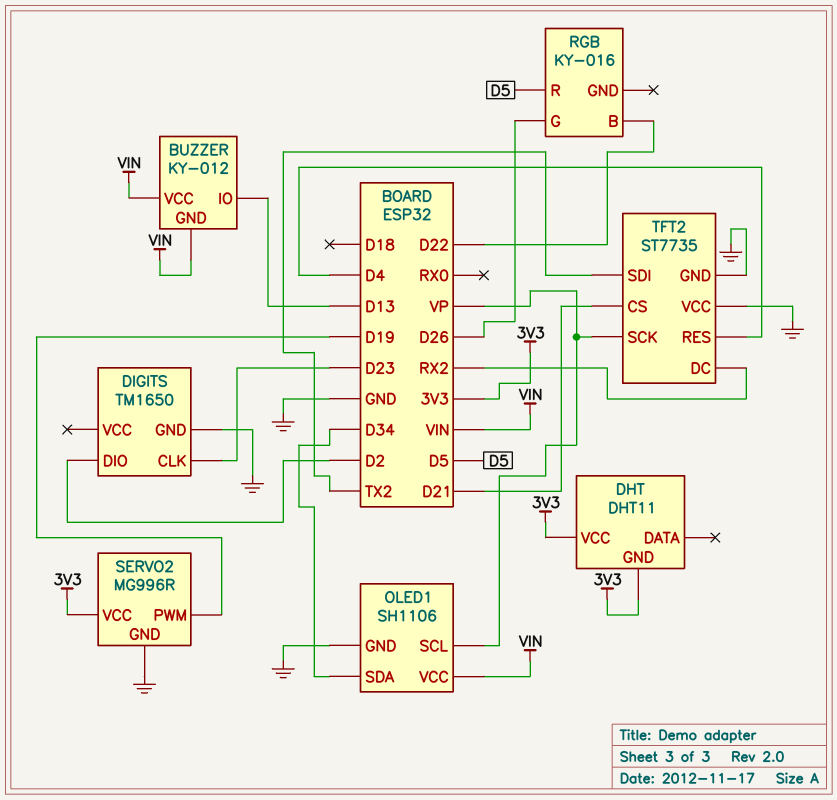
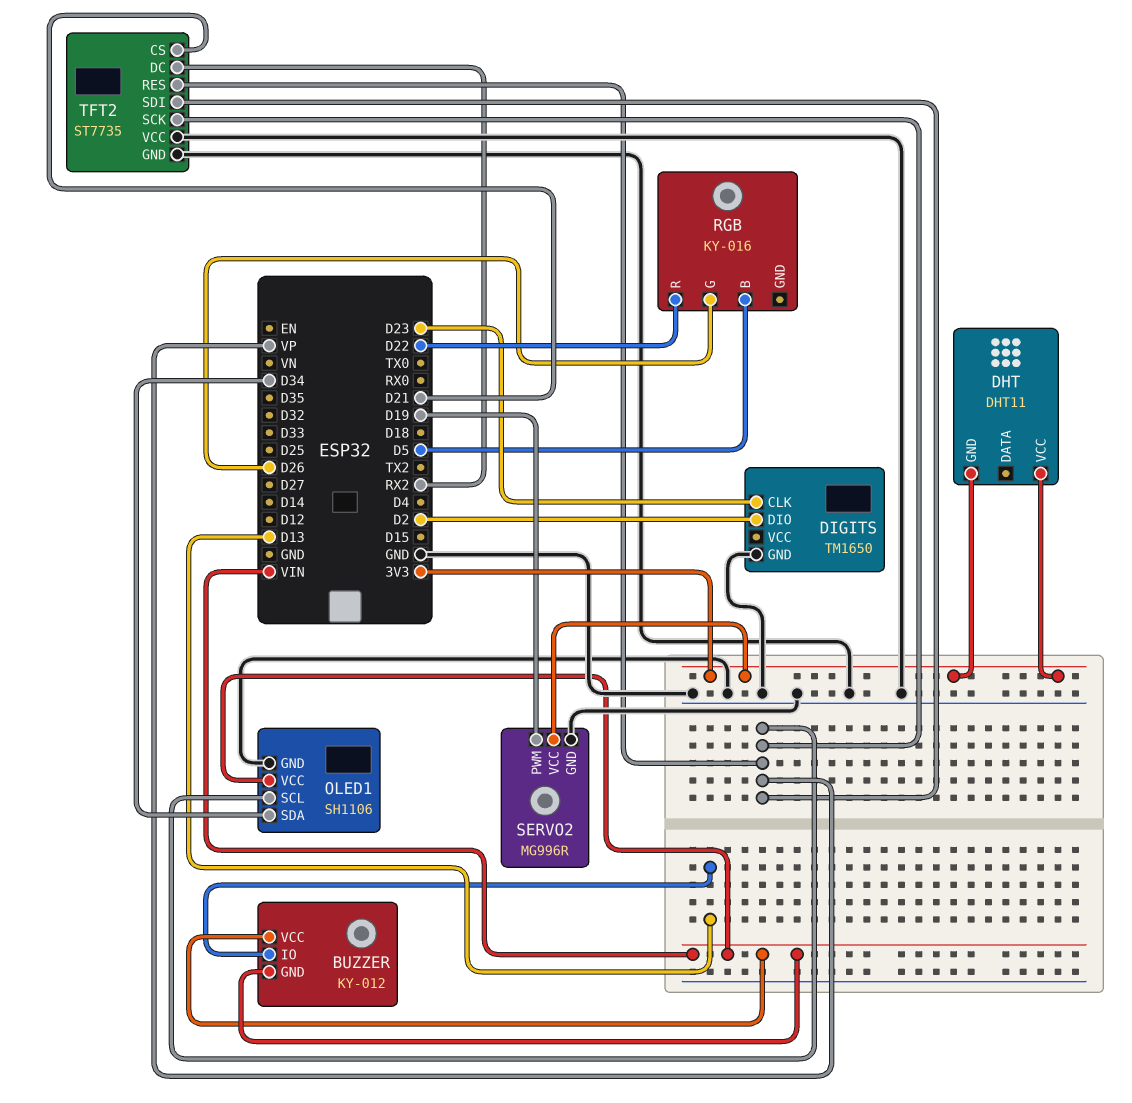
RGB pin B: D22 -> D5
RGB pin R: D5 -> D22
TFT2 pin RES: D4 -> VP
TFT2 pin SDI: TX2 -> VP

